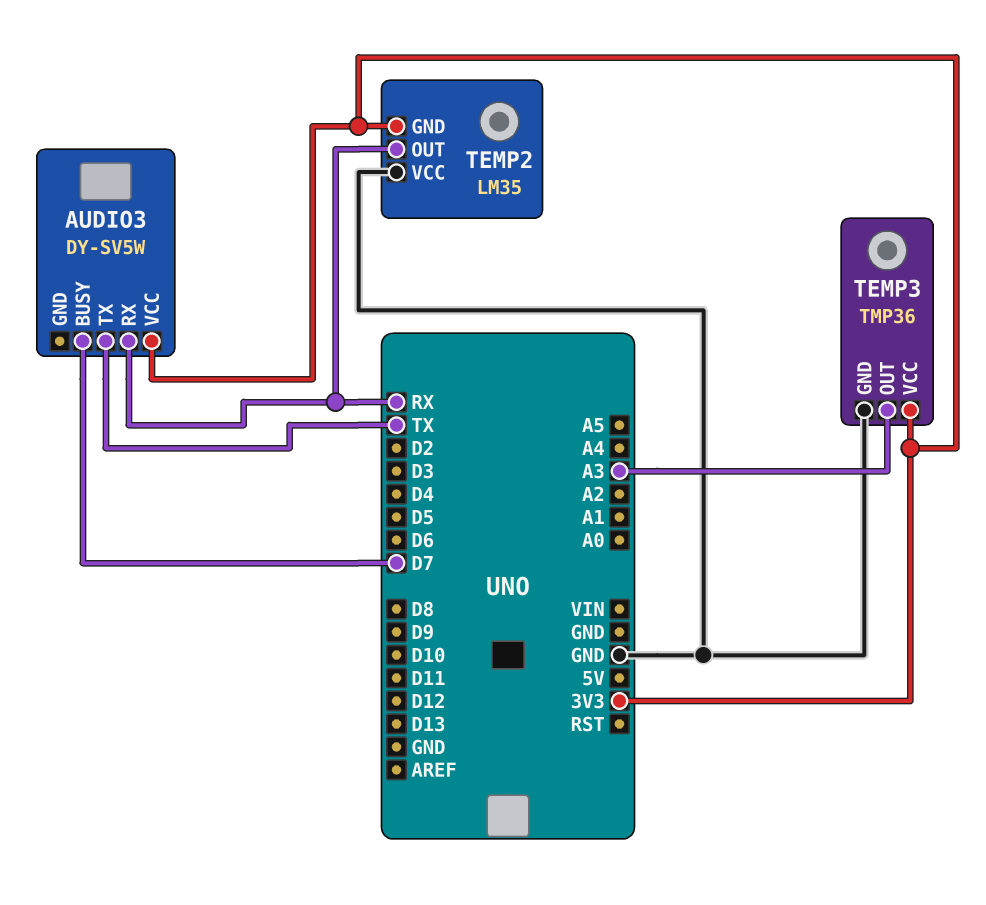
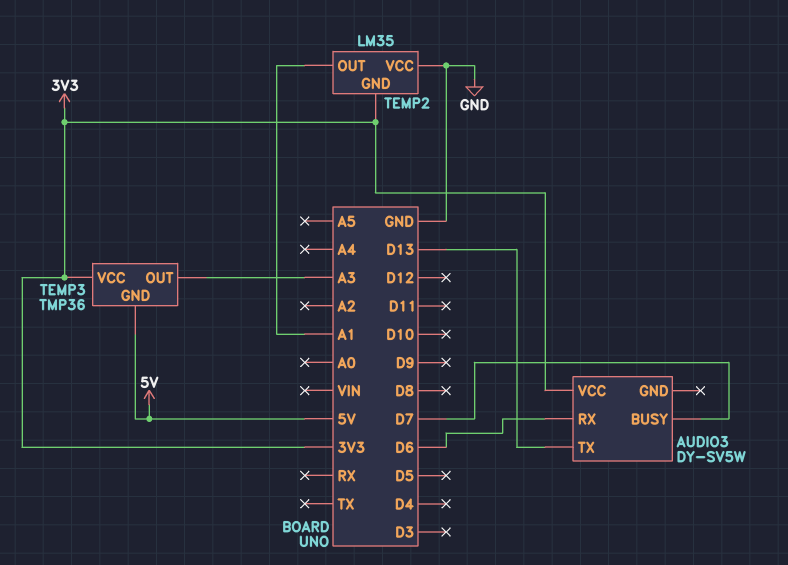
AUDIO3 pin RX: RX -> D6
AUDIO3 pin TX: TX -> D13
TEMP2 pin OUT: RX -> A1
TEMP3 pin GND: GND -> 5V

